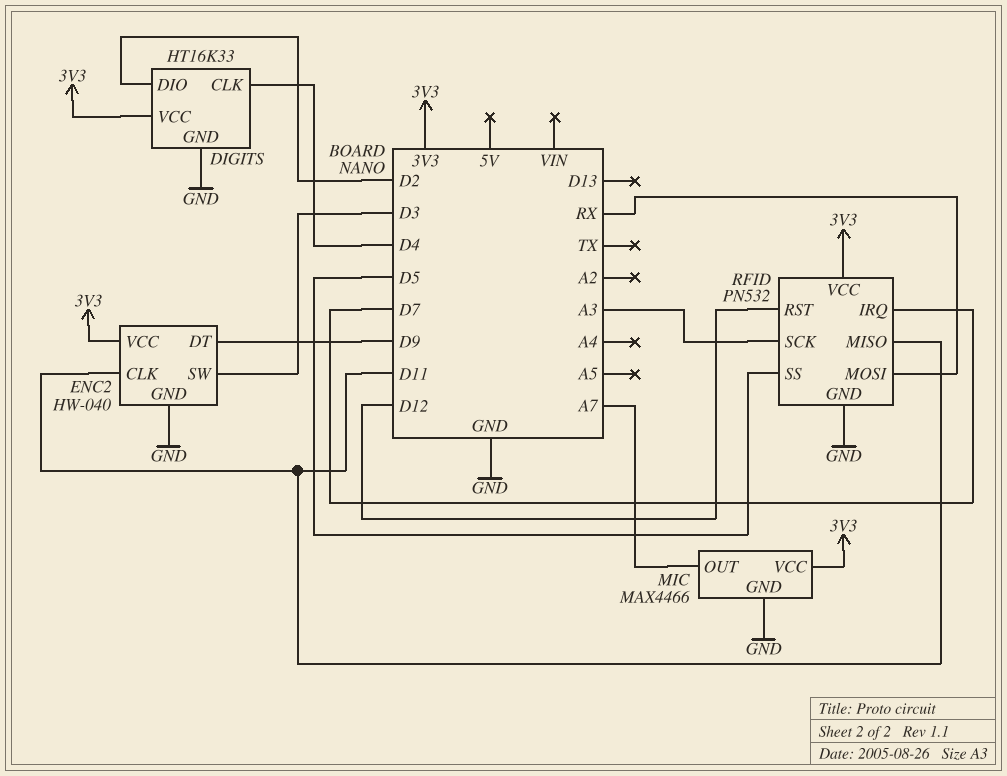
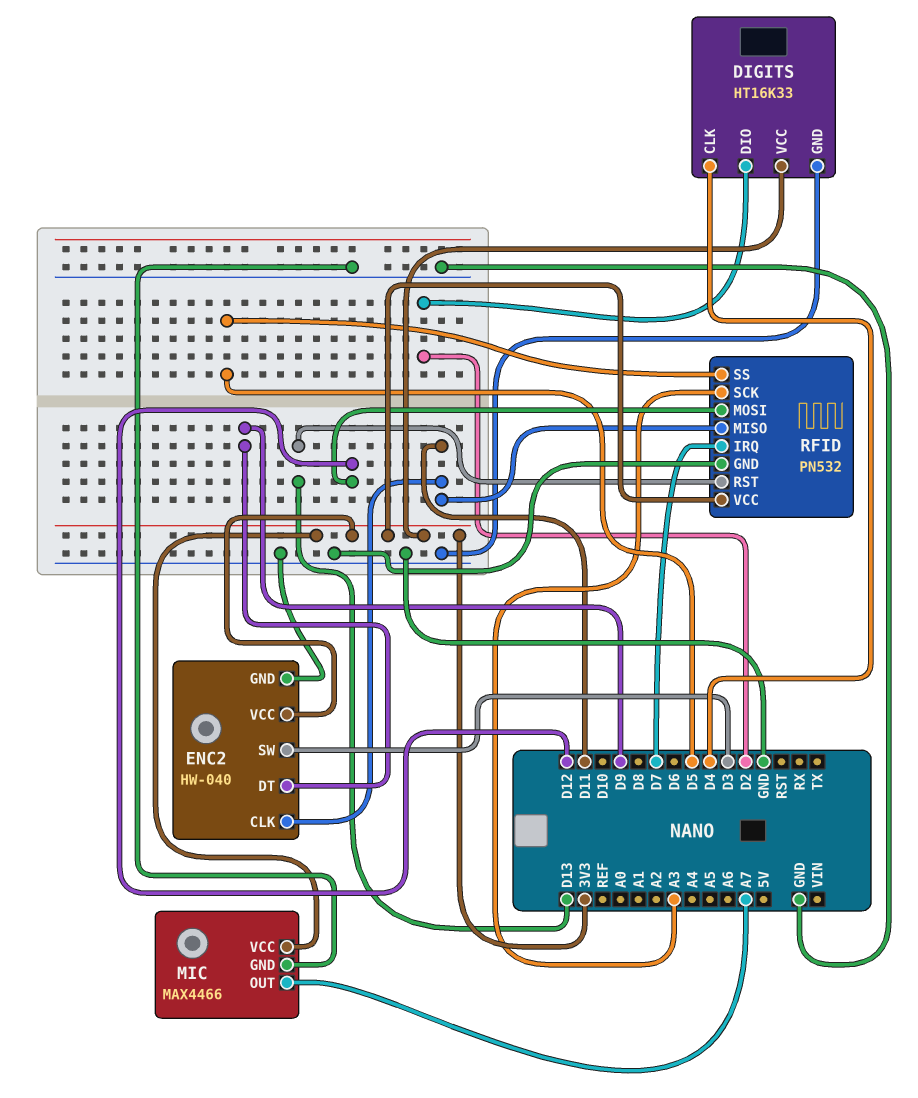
RFID pin MOSI: RX -> D12
RFID pin RST: D12 -> D13

